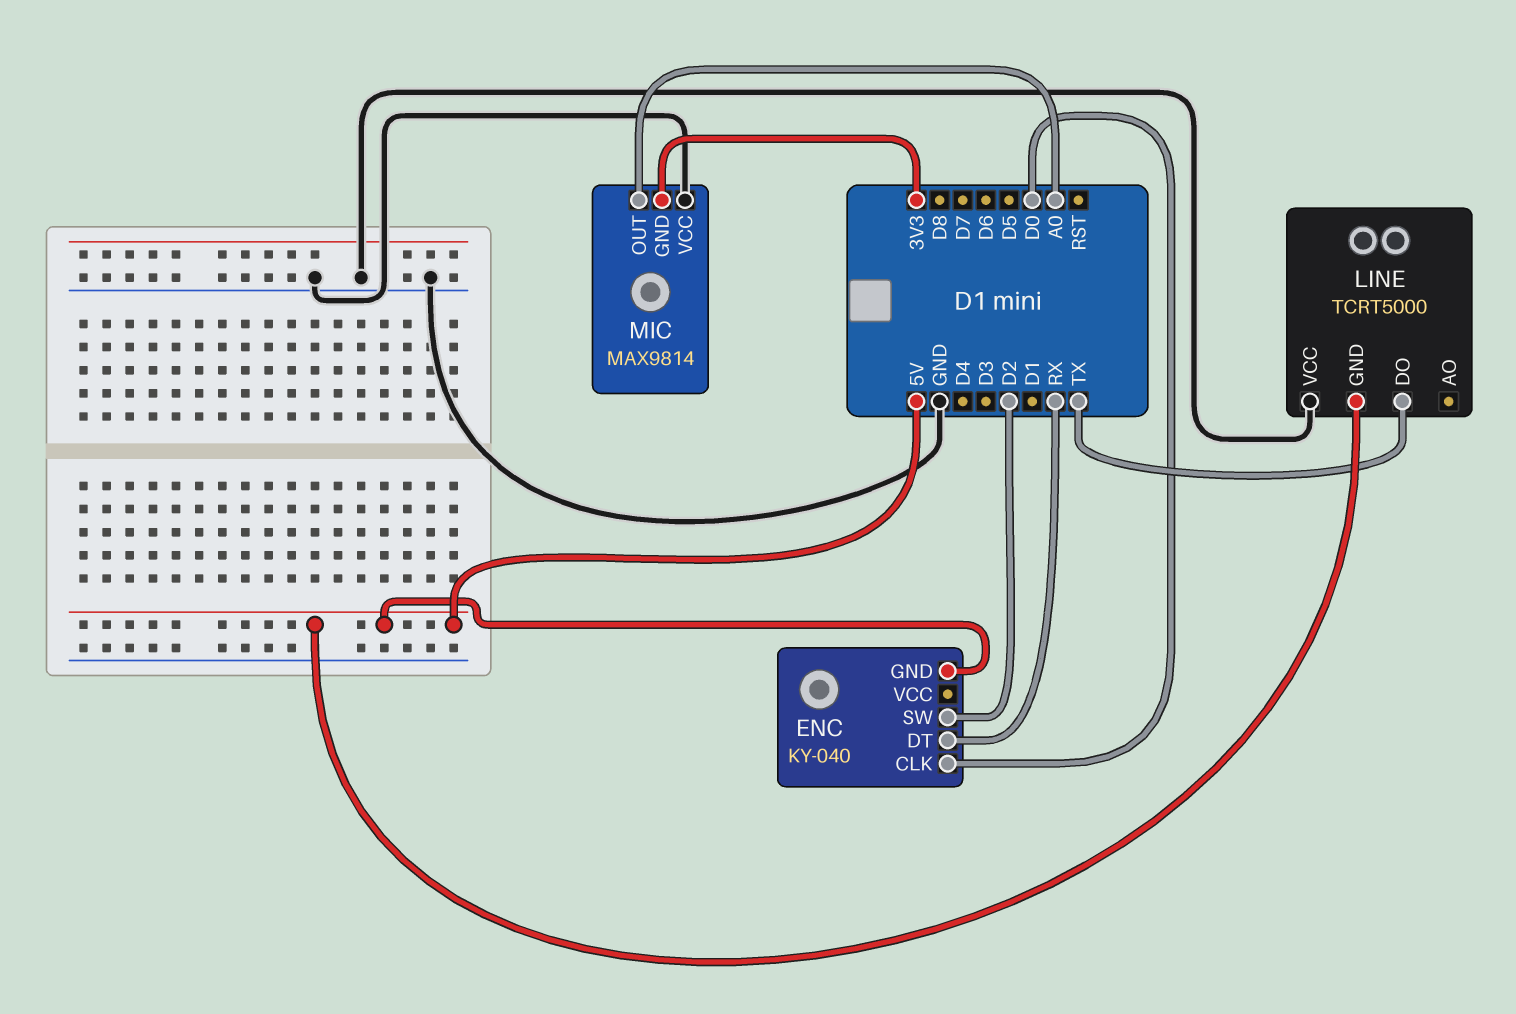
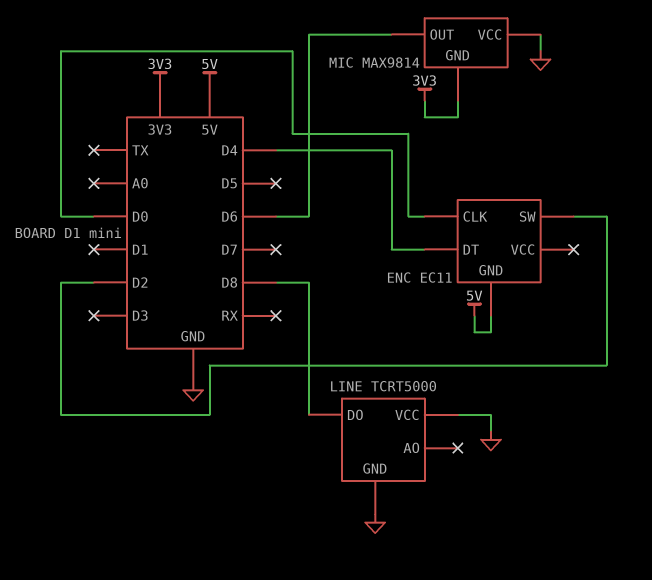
ENC: KY-040 -> EC11
ENC pin DT: RX -> D4
LINE pin DO: TX -> D8
LINE pin GND: 5V -> GND
MIC pin OUT: A0 -> D6

